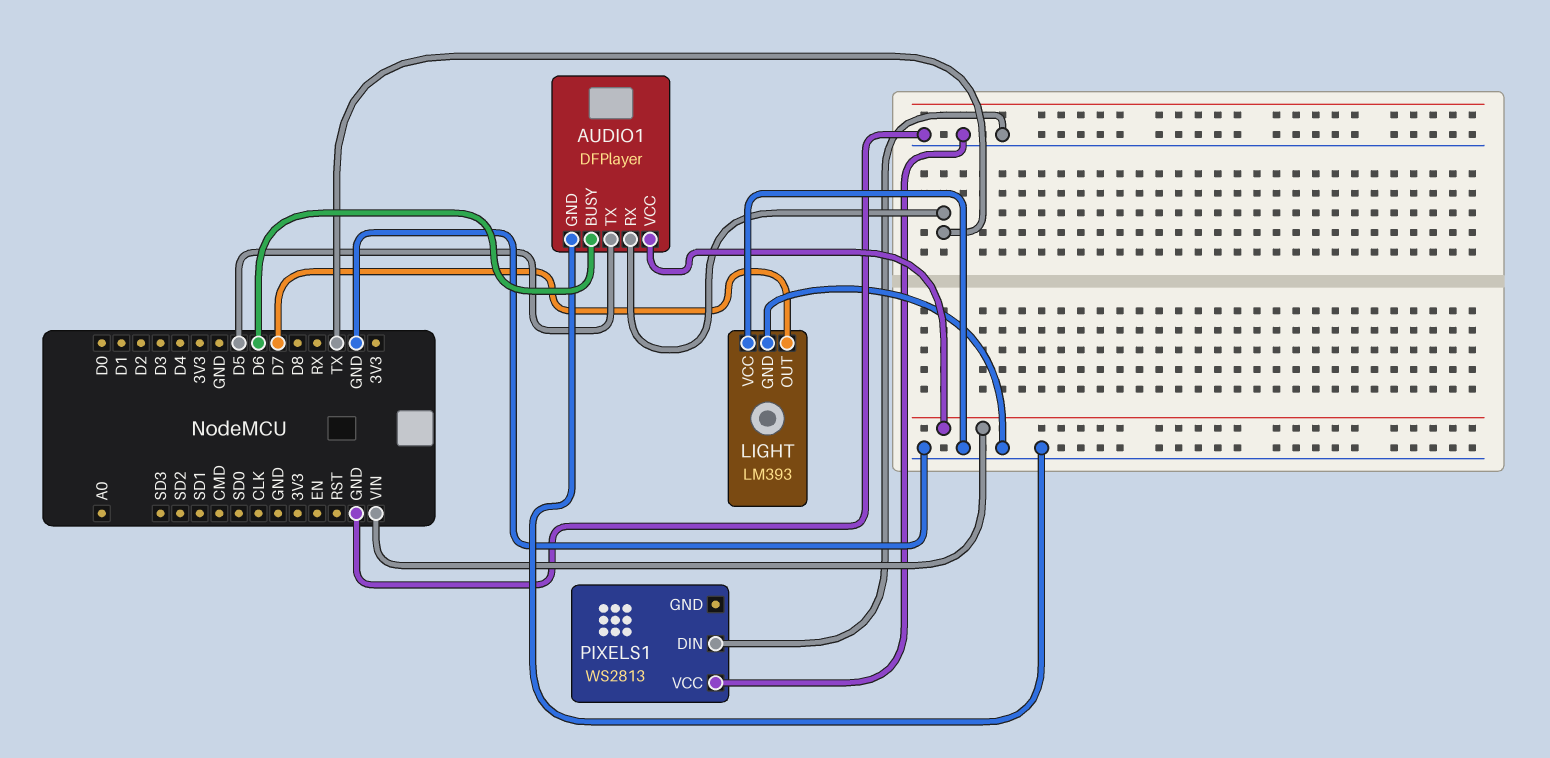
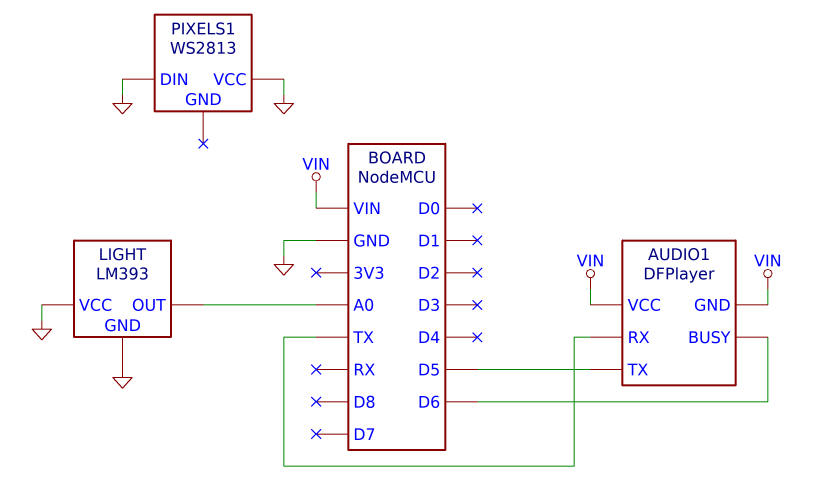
AUDIO1 pin GND: GND -> VIN
LIGHT pin OUT: D7 -> A0

